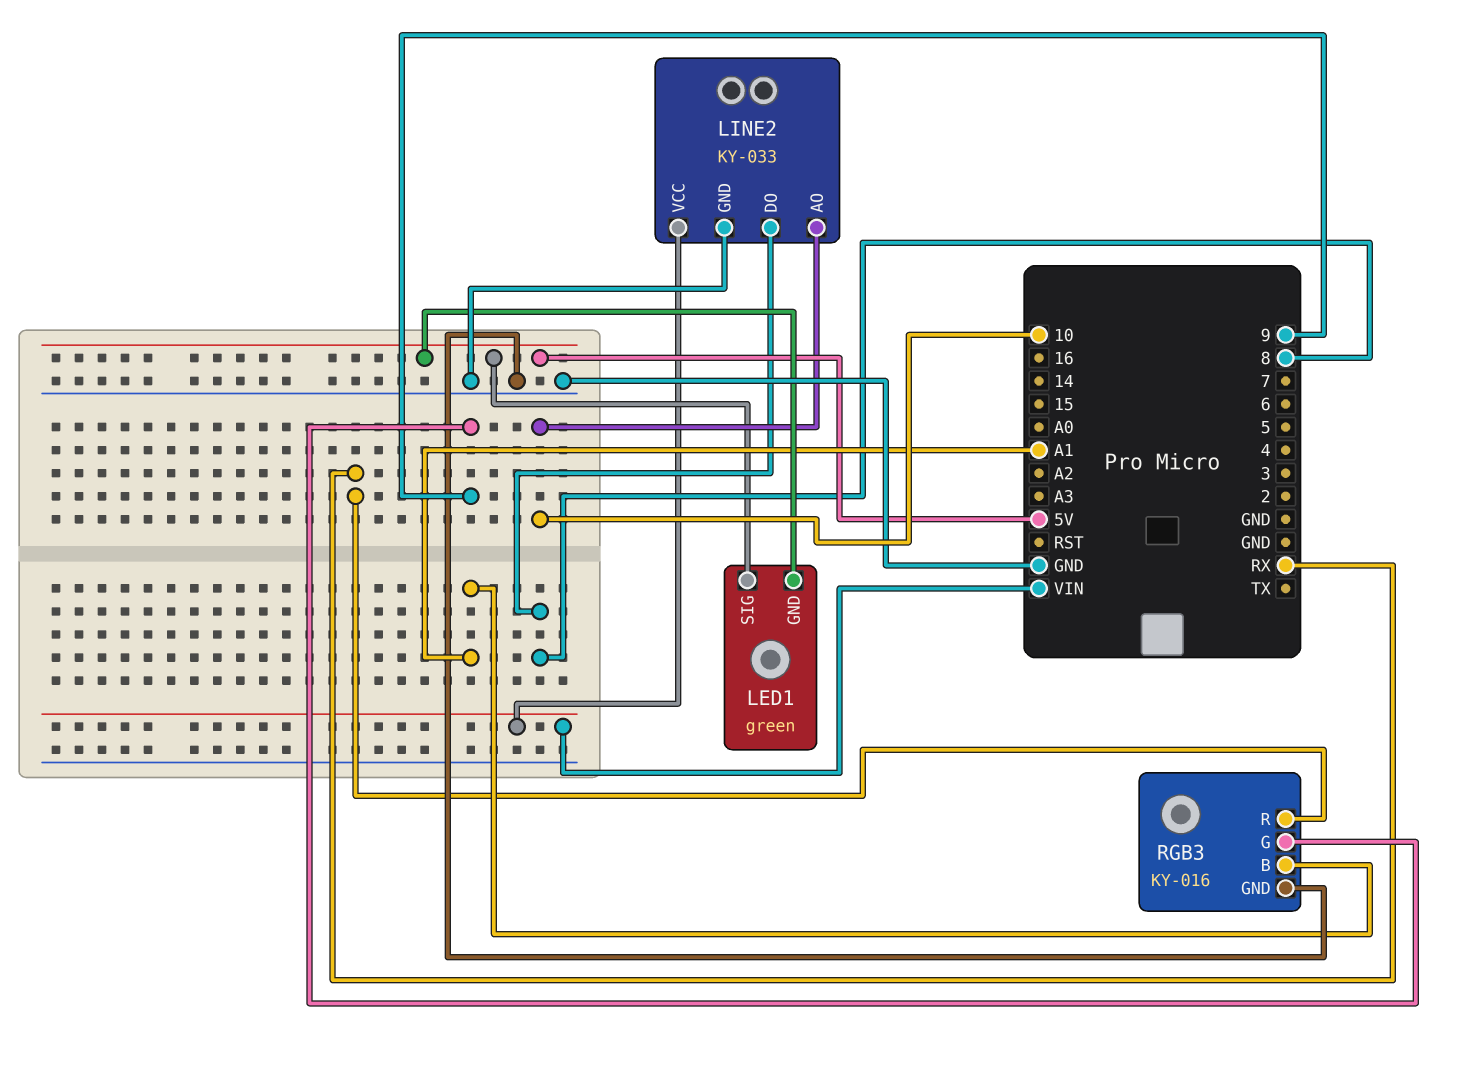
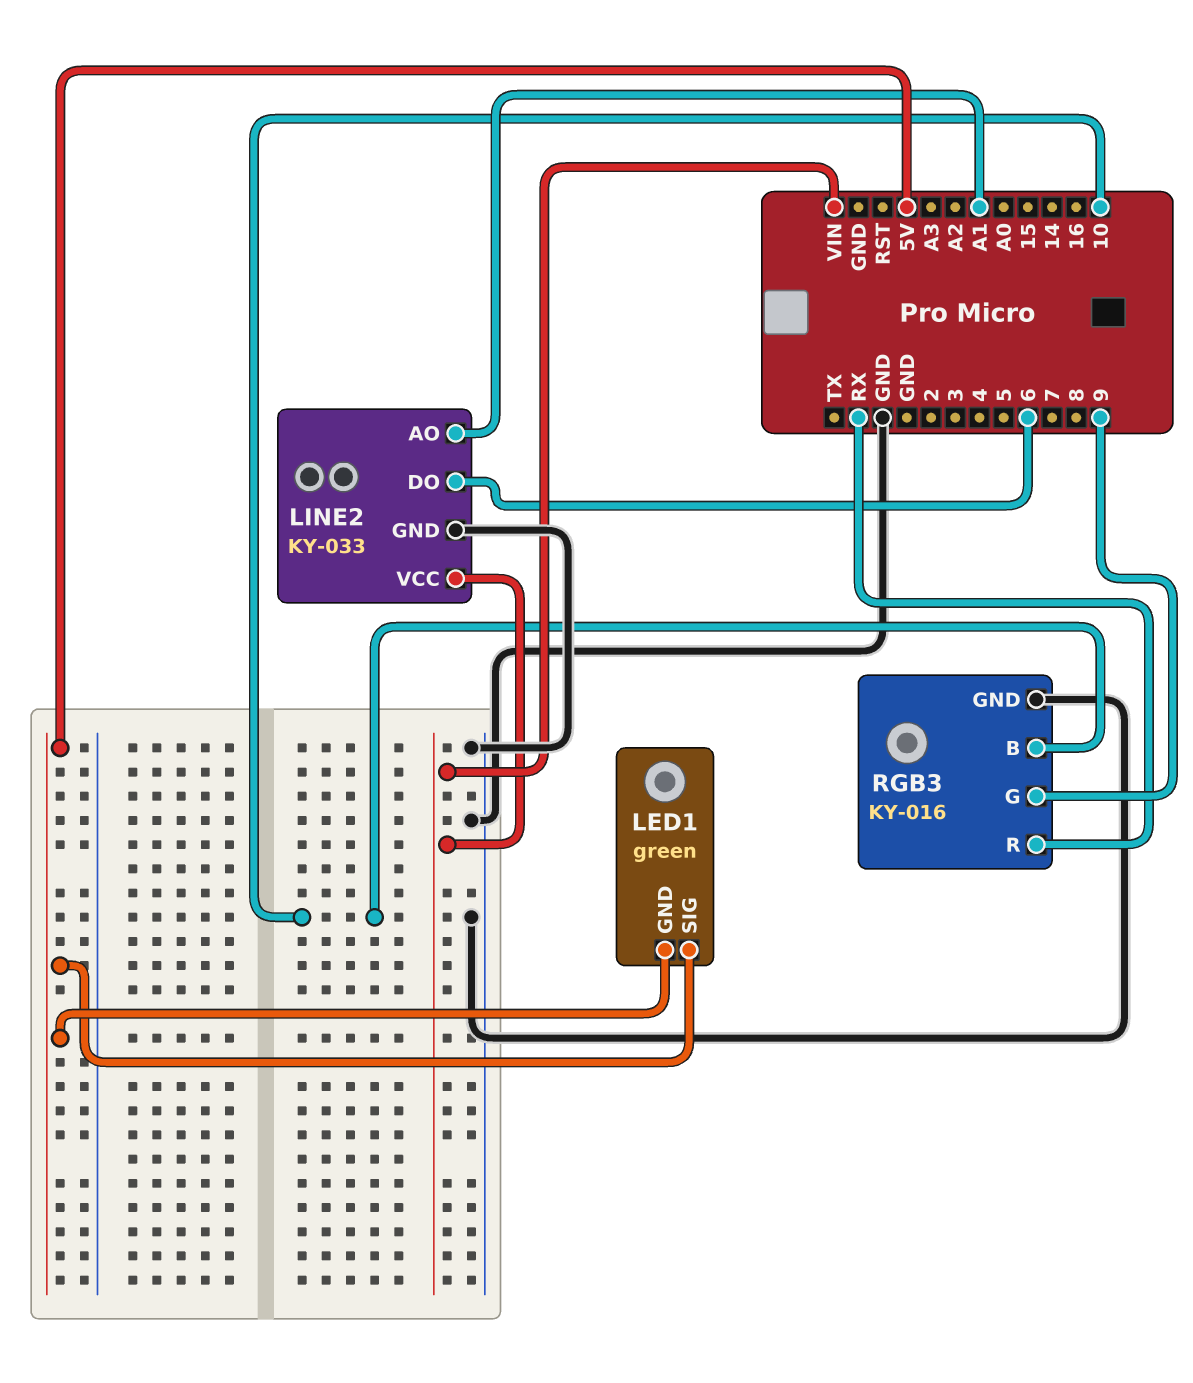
LINE2 pin AO: 10 -> A1
LINE2 pin DO: 8 -> 6
RGB3 pin B: A1 -> 10

